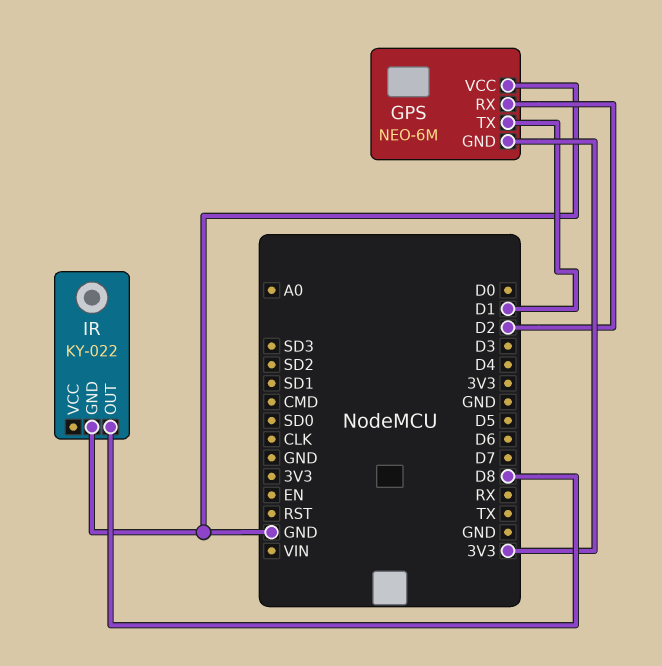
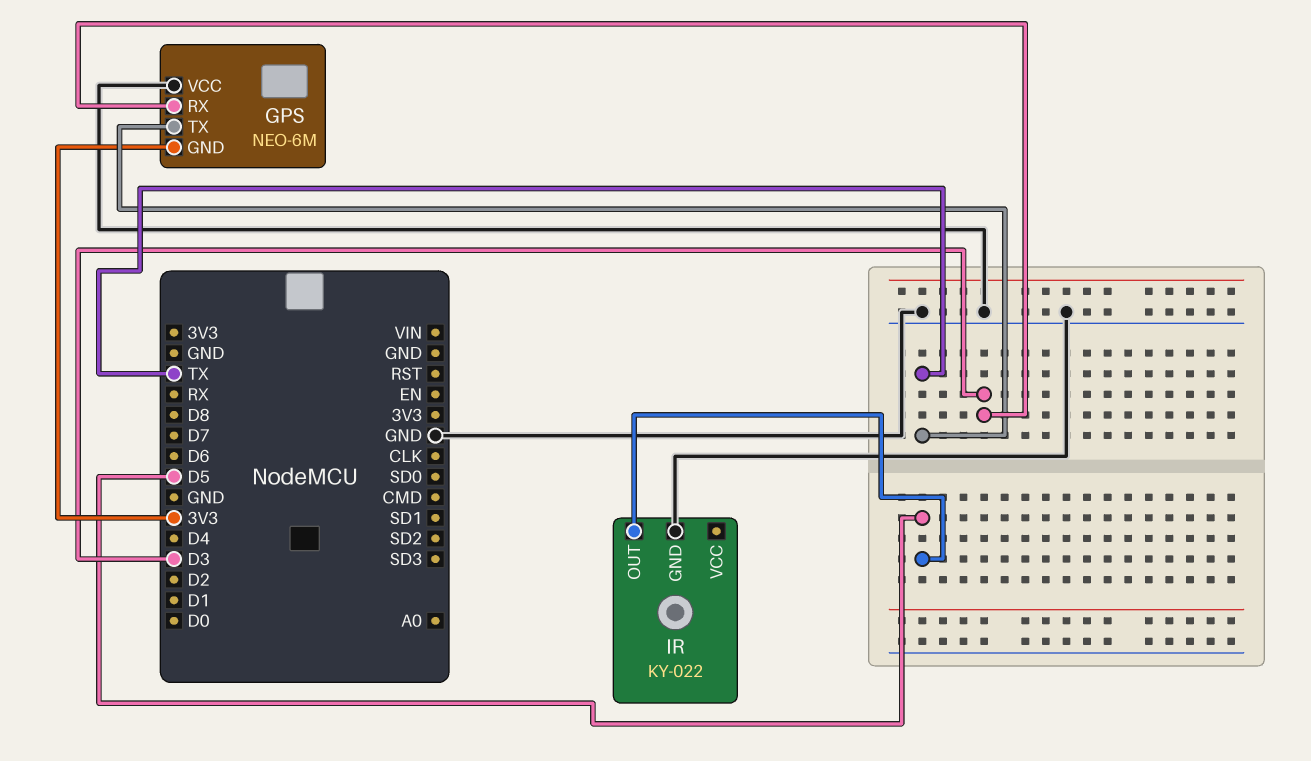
GPS pin RX: D2 -> D3
GPS pin TX: D1 -> TX
IR pin OUT: D8 -> D5

